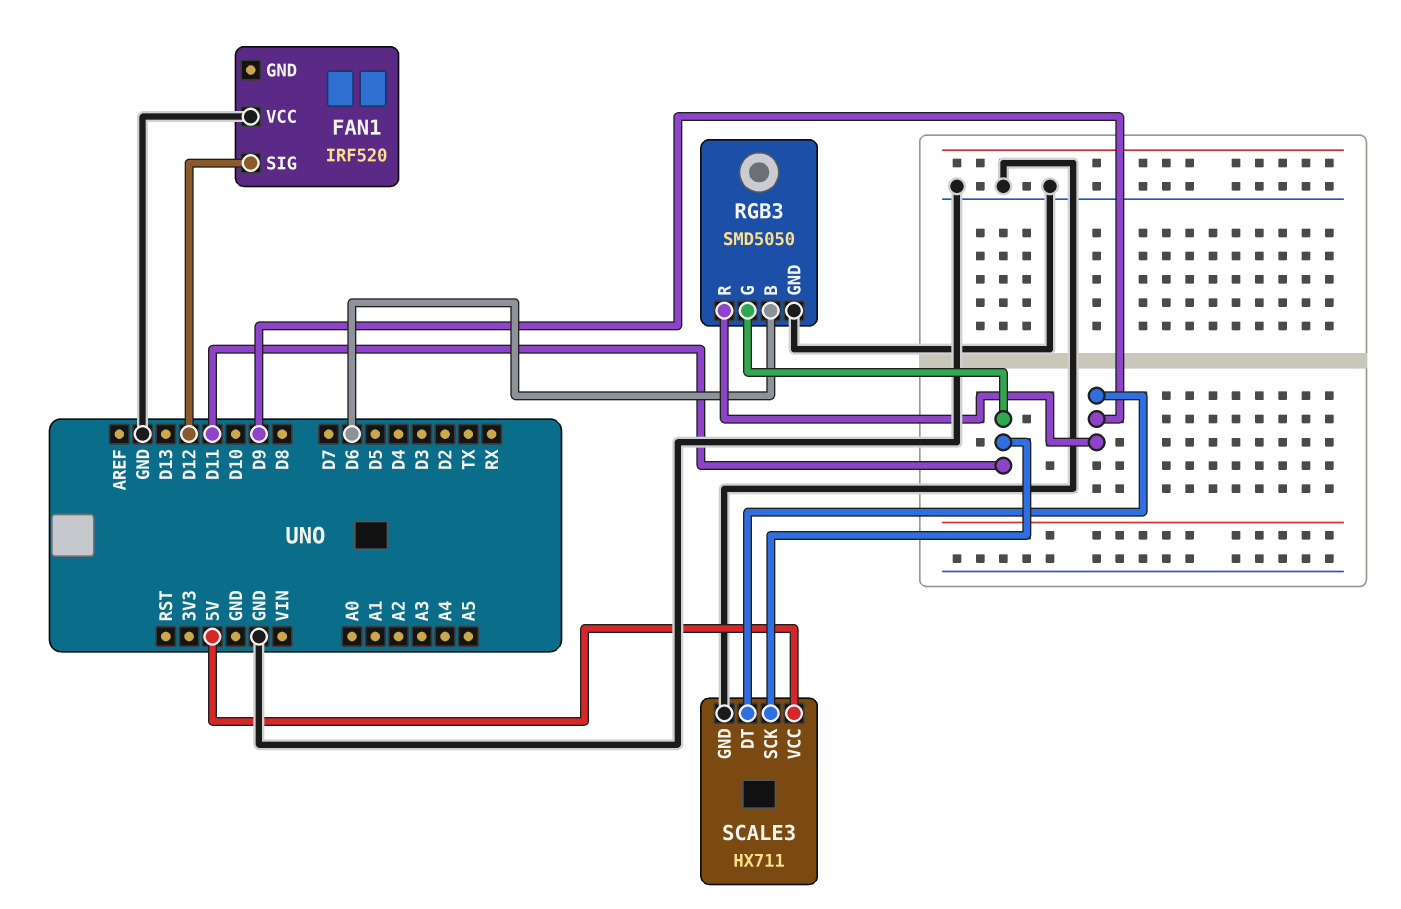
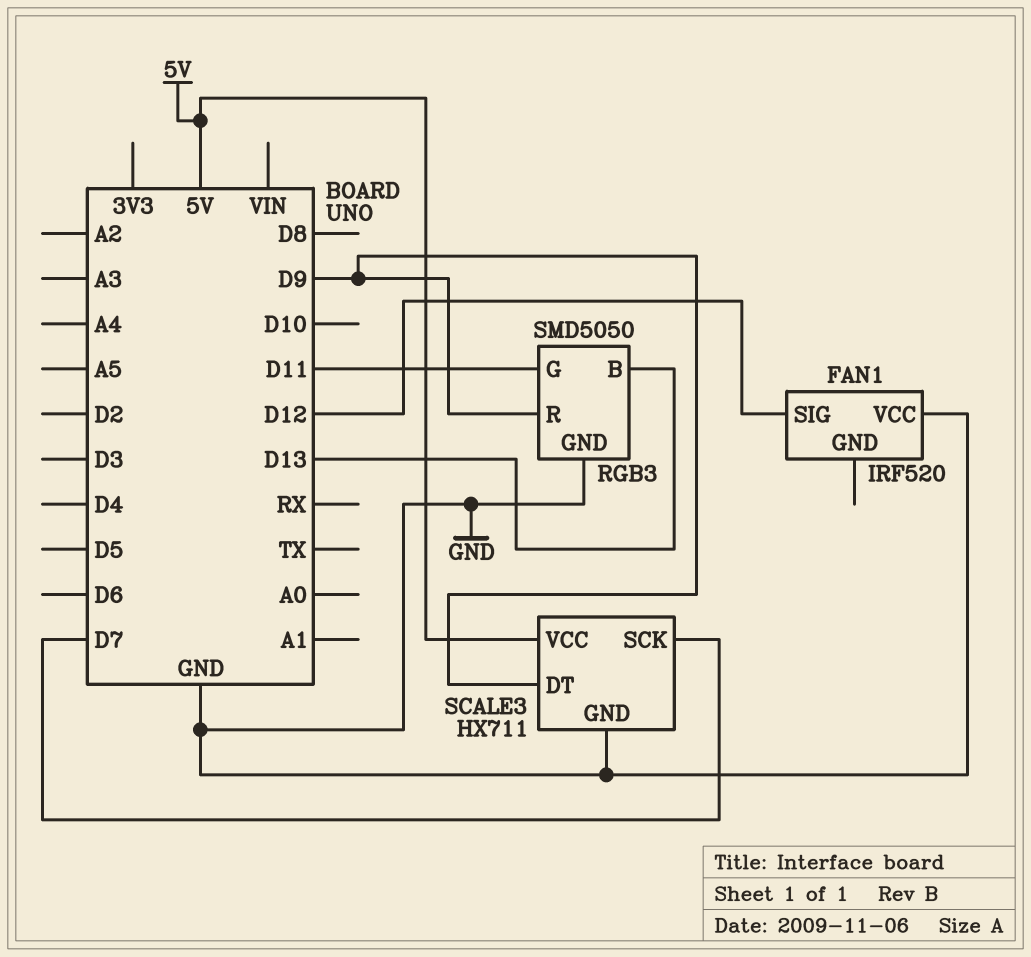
RGB3 pin B: D6 -> D13
SCALE3 pin SCK: D11 -> D7

